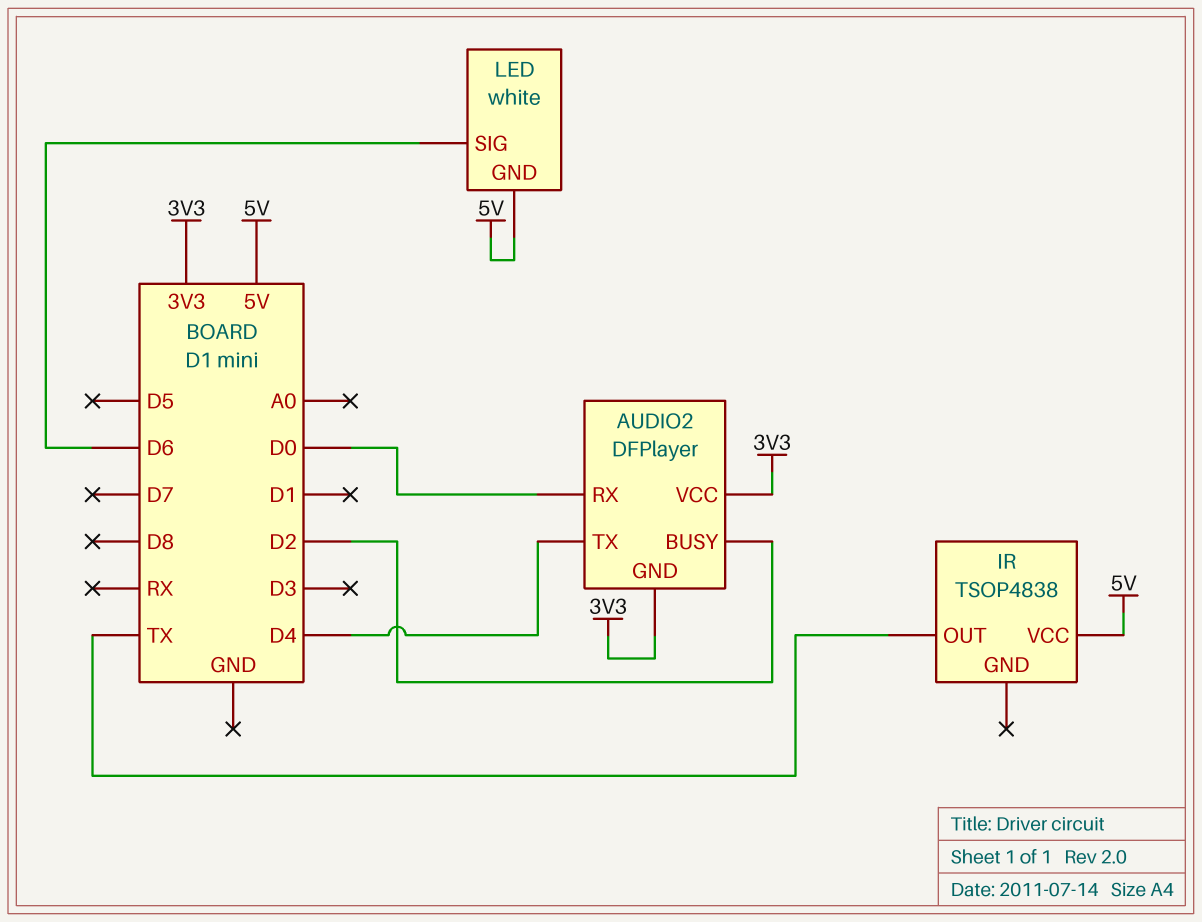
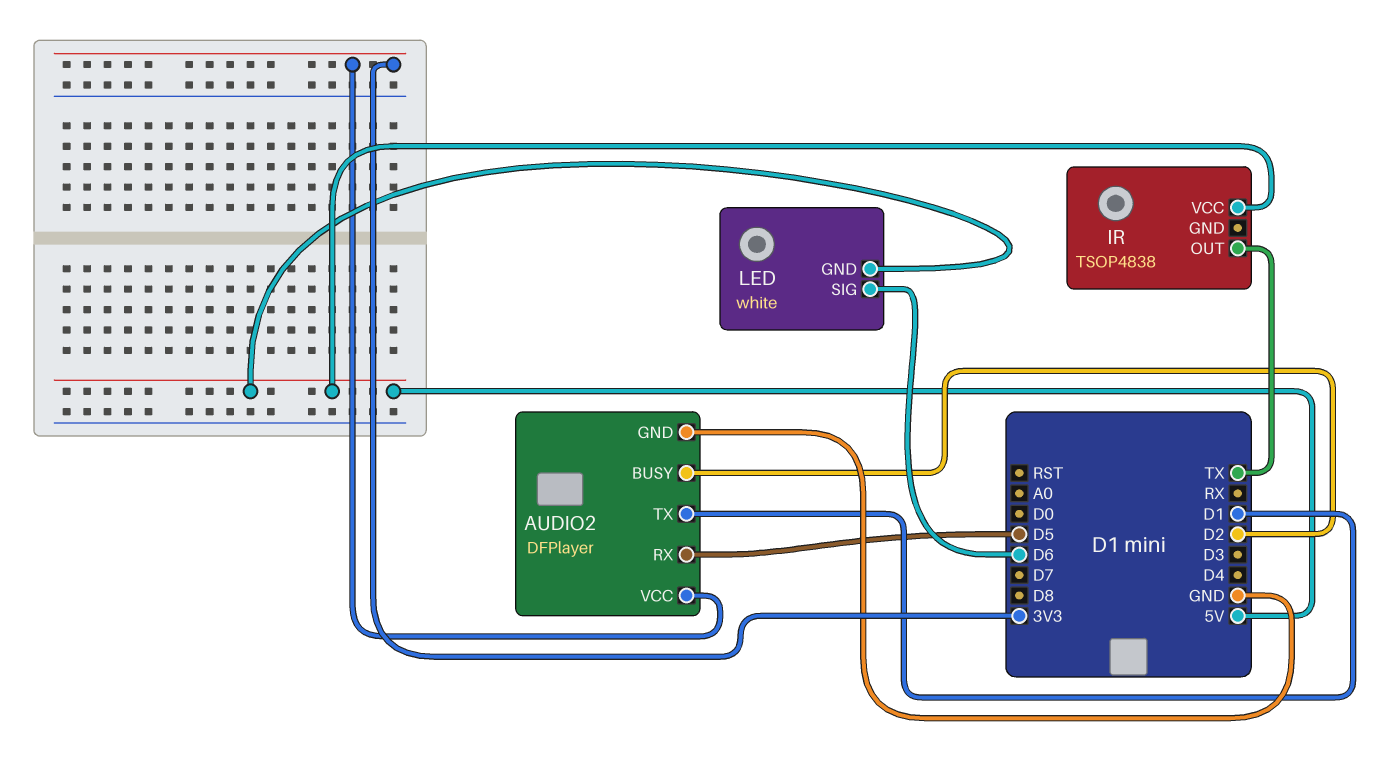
AUDIO2 pin GND: 3V3 -> GND
AUDIO2 pin RX: D0 -> D5
AUDIO2 pin TX: D4 -> D1

